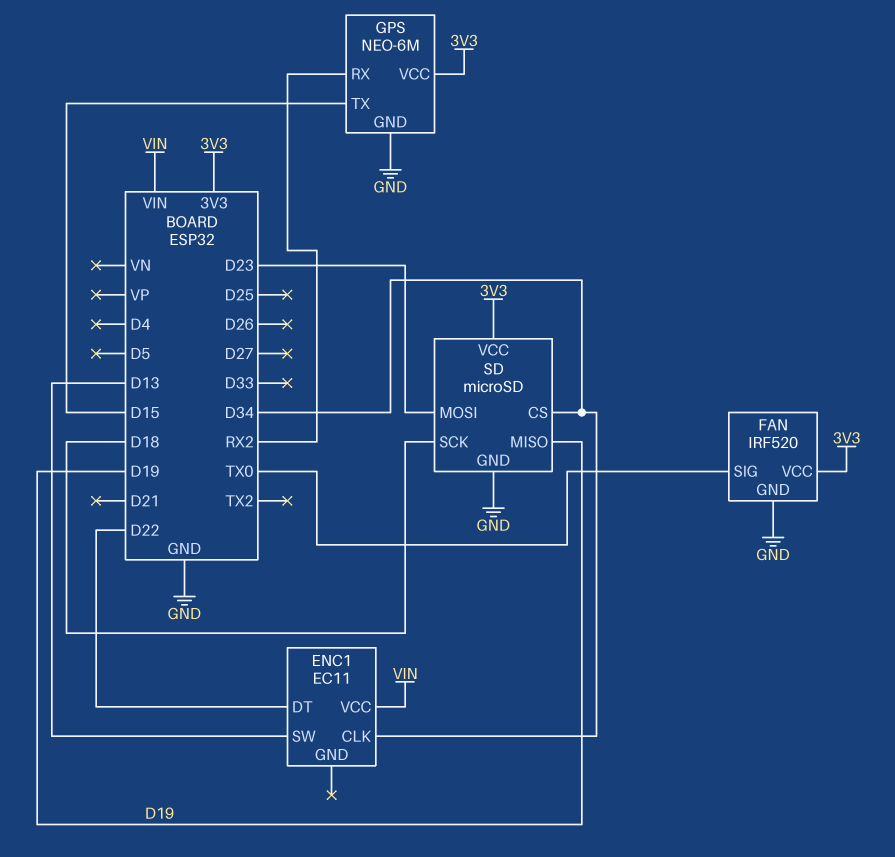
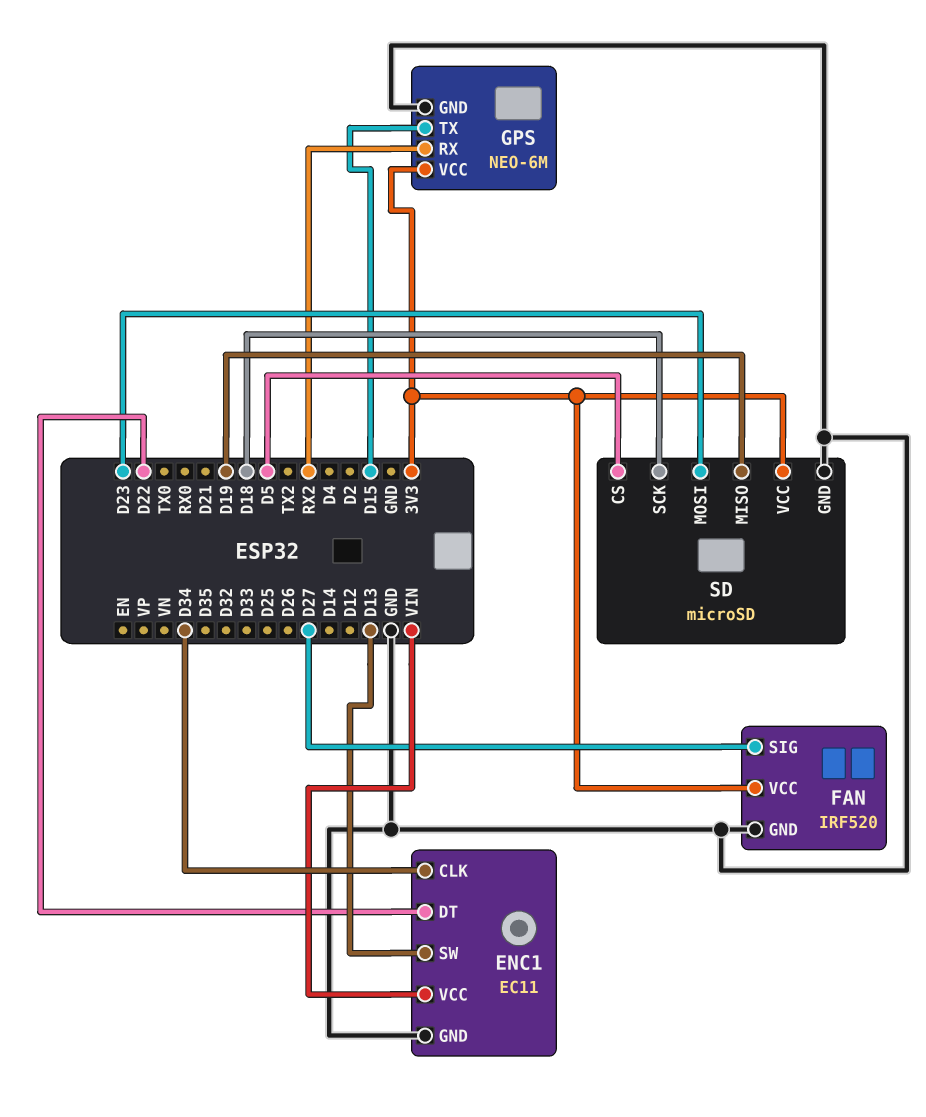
ENC1 pin GND: none -> GND
FAN pin SIG: TX0 -> D27
SD pin CS: D34 -> D5

